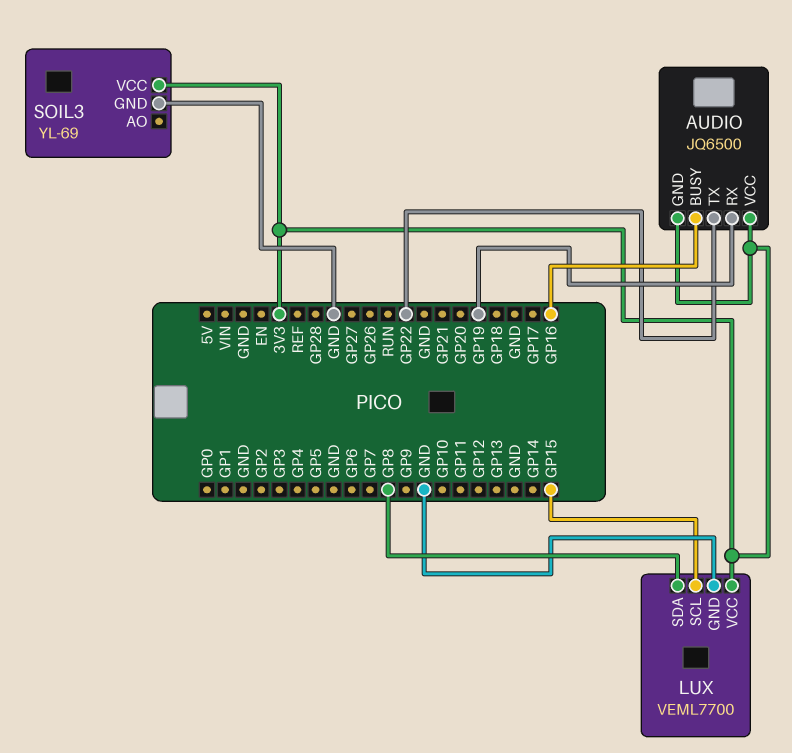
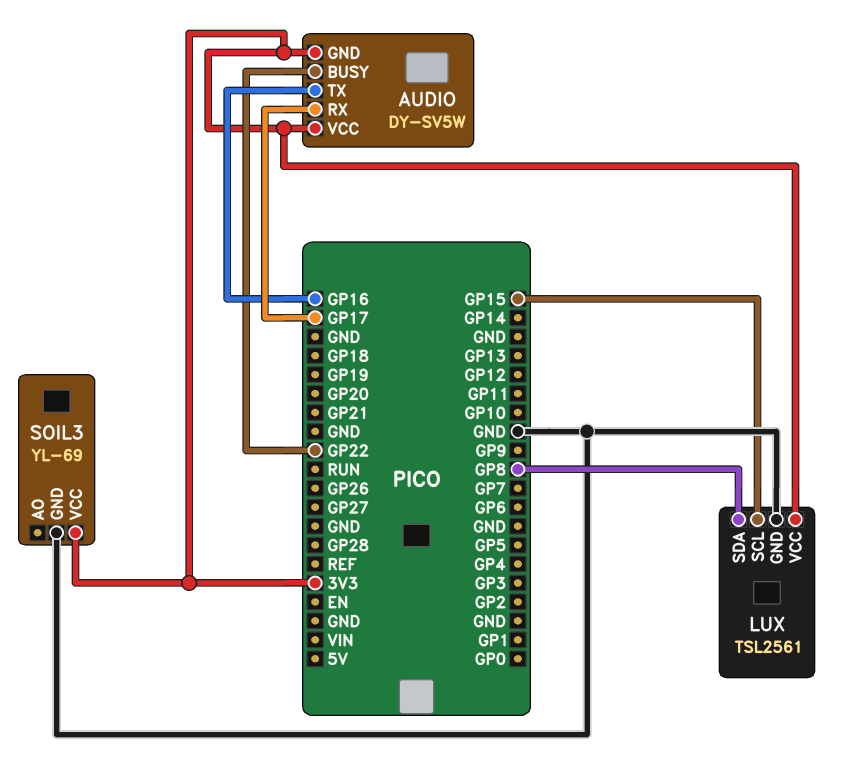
AUDIO: JQ6500 -> DY-SV5W
AUDIO pin BUSY: GP16 -> GP22
AUDIO pin RX: GP19 -> GP17
AUDIO pin TX: GP22 -> GP16
LUX: VEML7700 -> TSL2561

